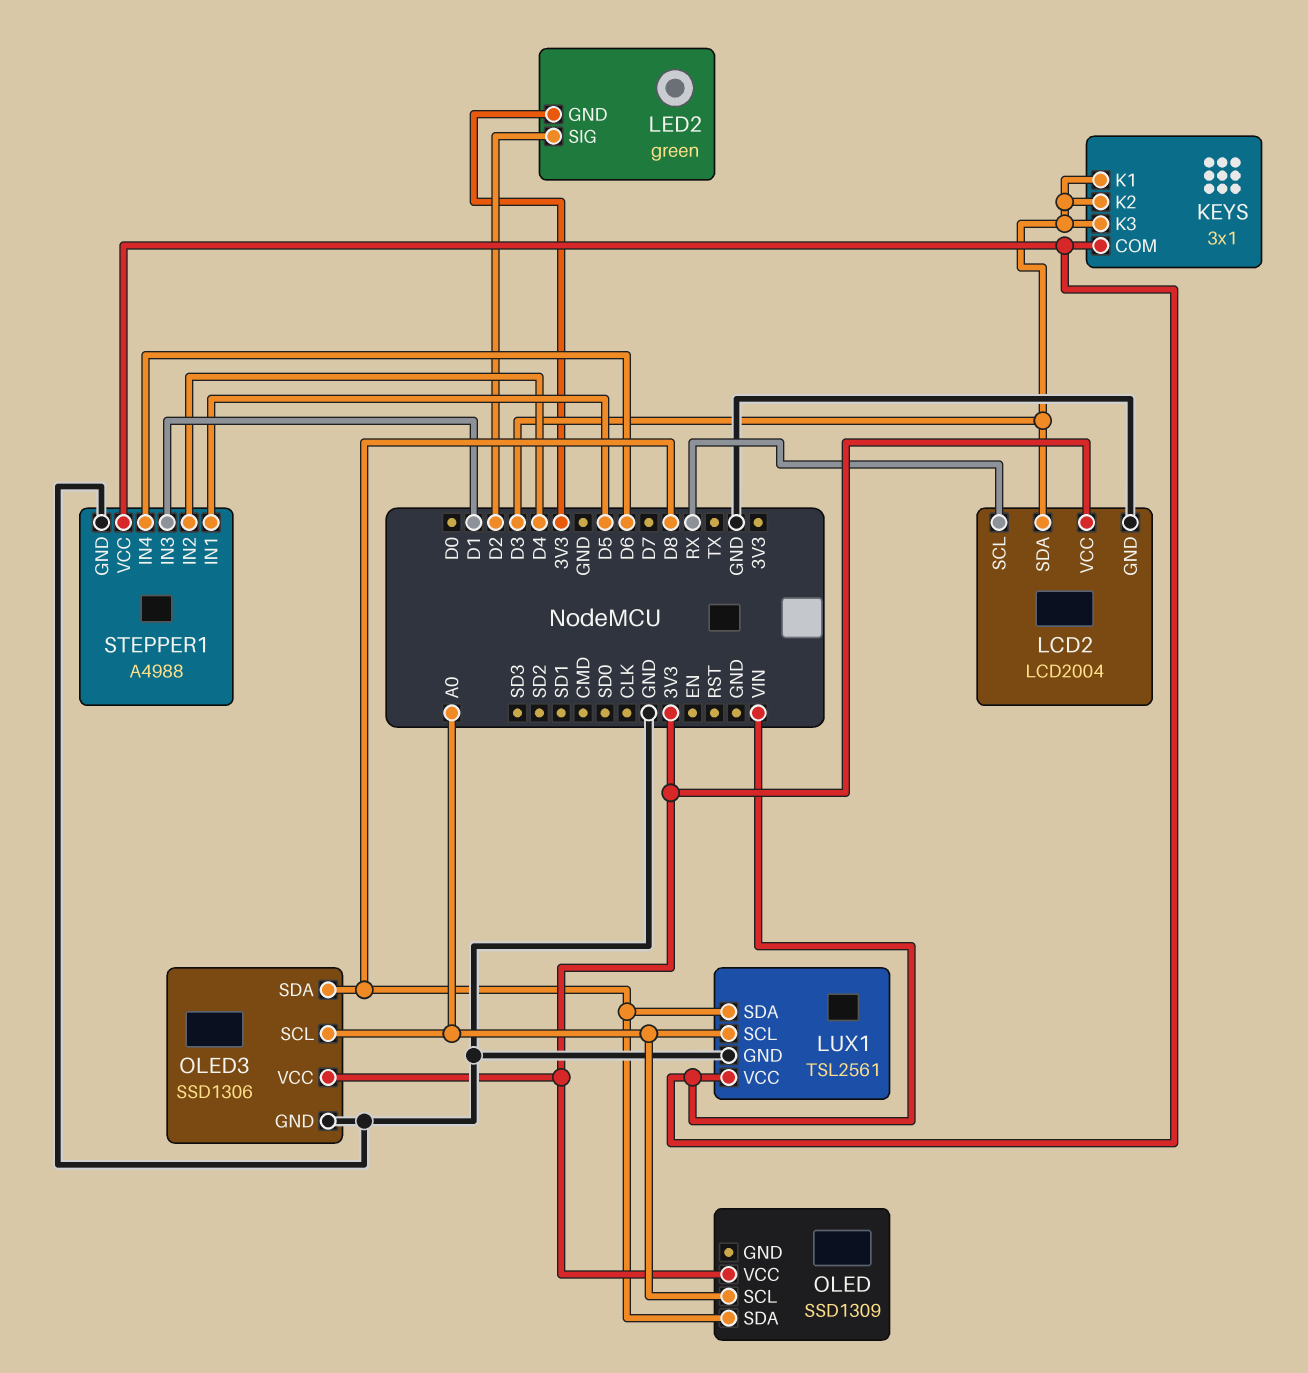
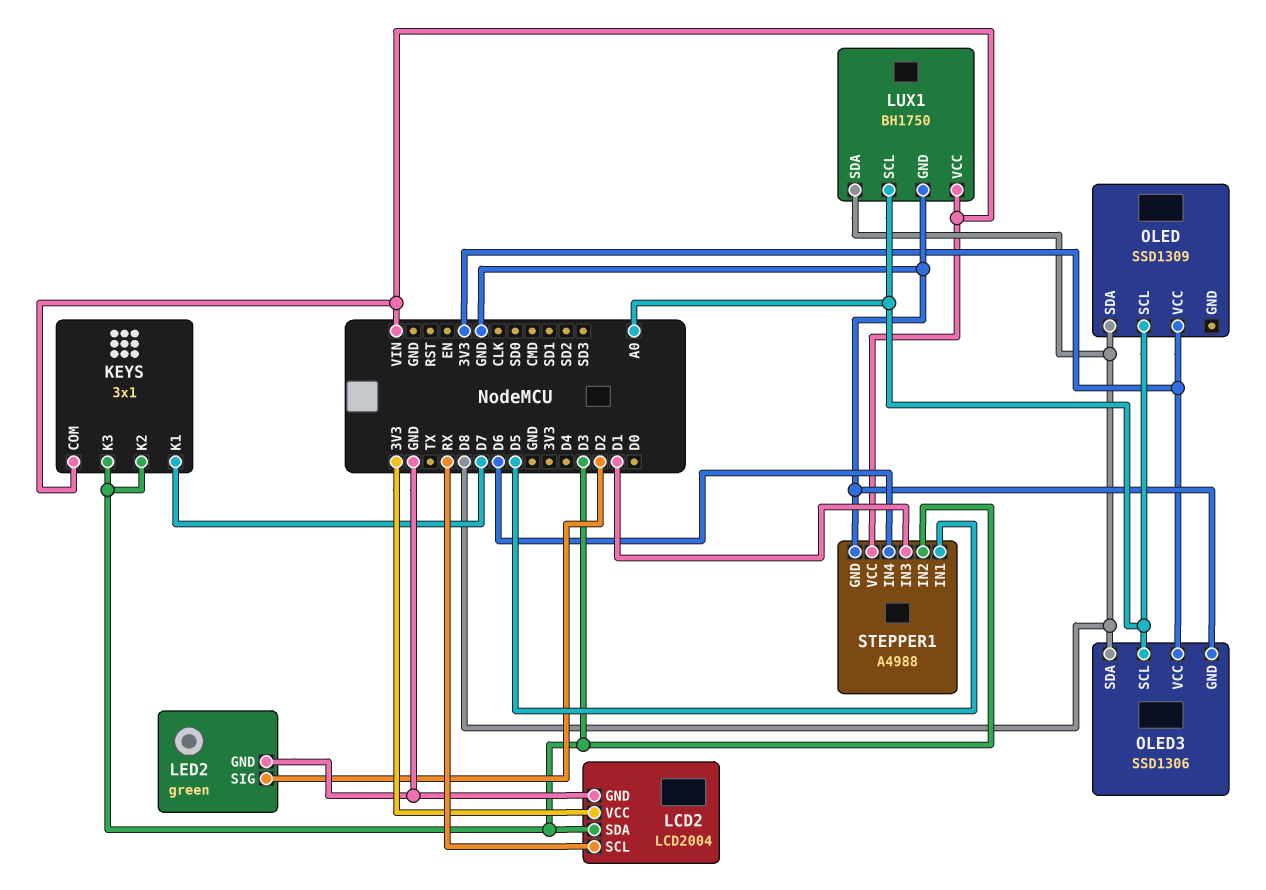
KEYS pin K1: D3 -> D7
LED2 pin GND: 3V3 -> GND
LUX1: TSL2561 -> BH1750
STEPPER1 pin IN2: D4 -> D3

